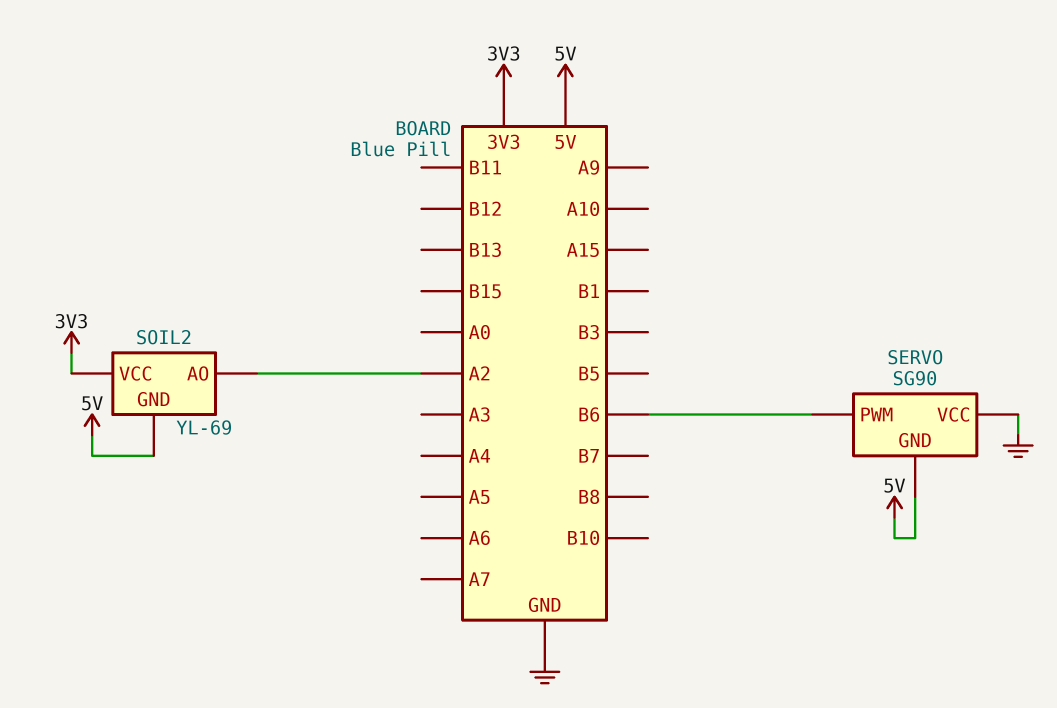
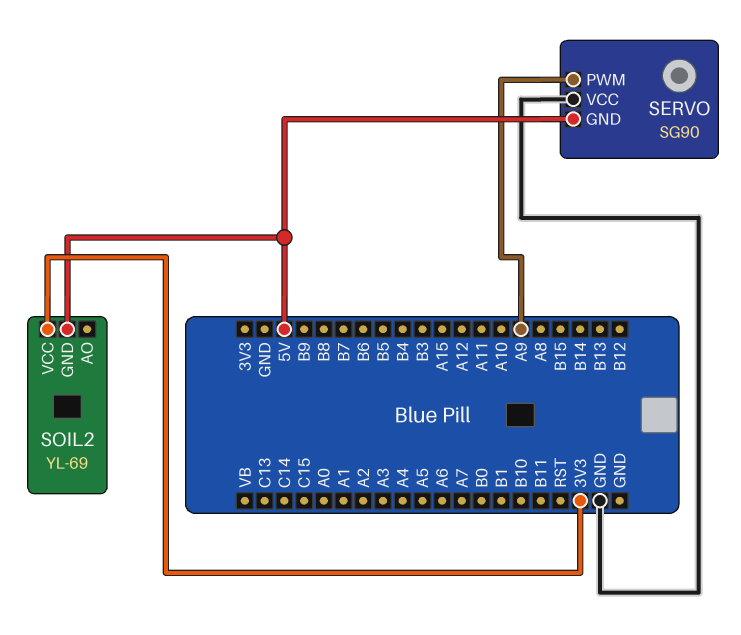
SERVO pin PWM: B6 -> A9
SOIL2 pin AO: A2 -> none

